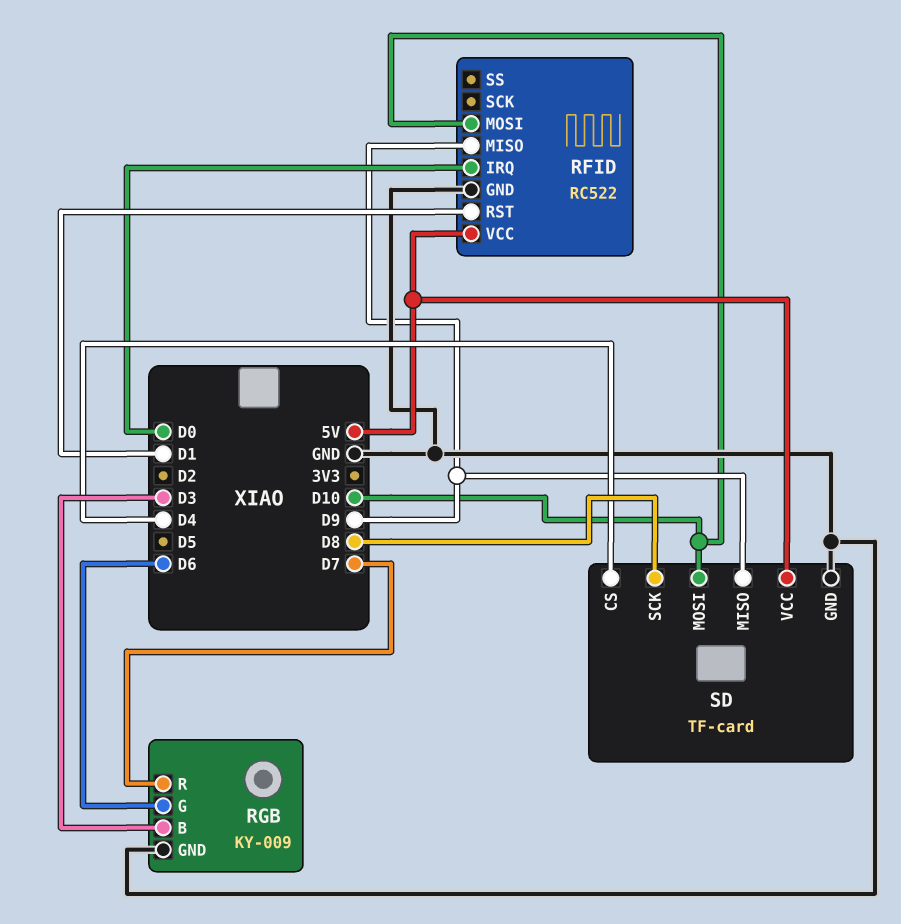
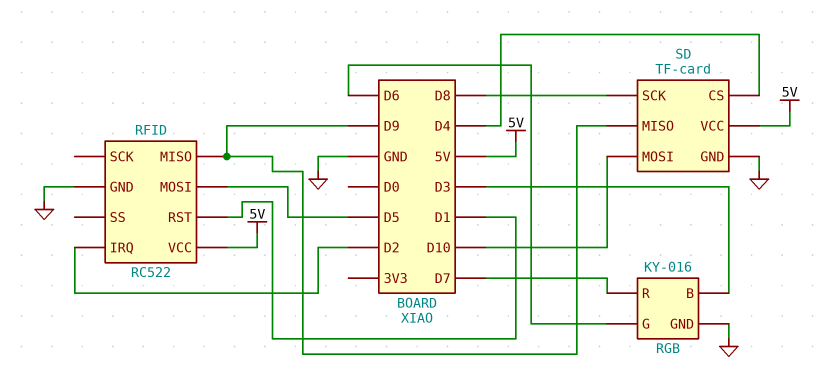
RFID pin IRQ: D0 -> D2
RFID pin MOSI: D10 -> D5
RGB: KY-009 -> KY-016

